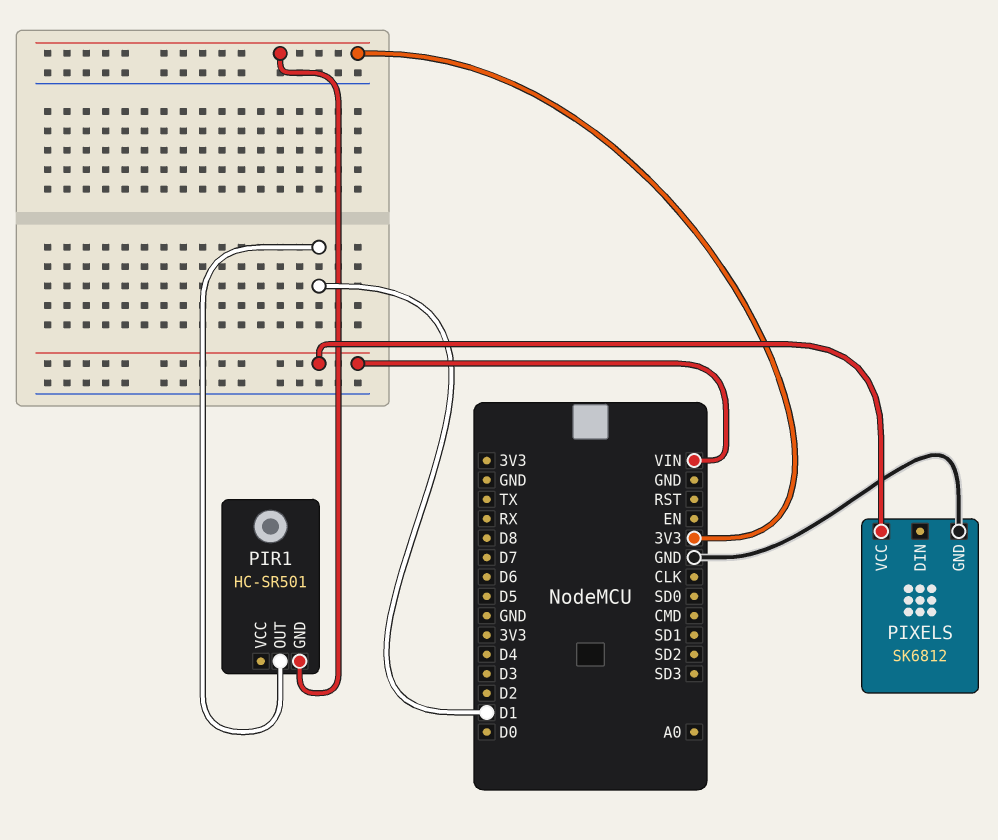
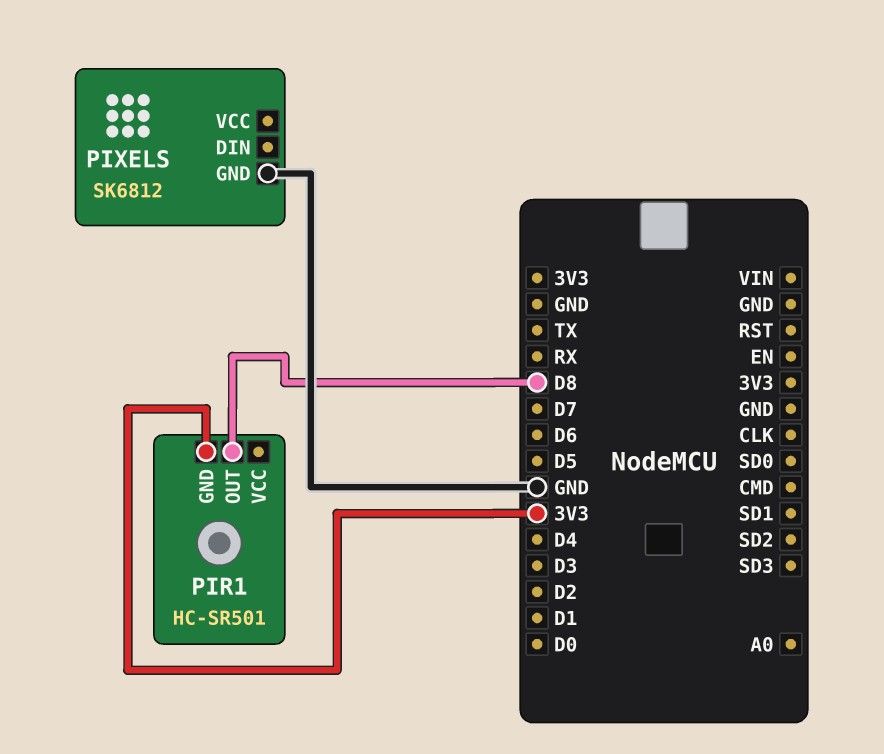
PIR1 pin OUT: D1 -> D8
PIXELS pin VCC: VIN -> none

